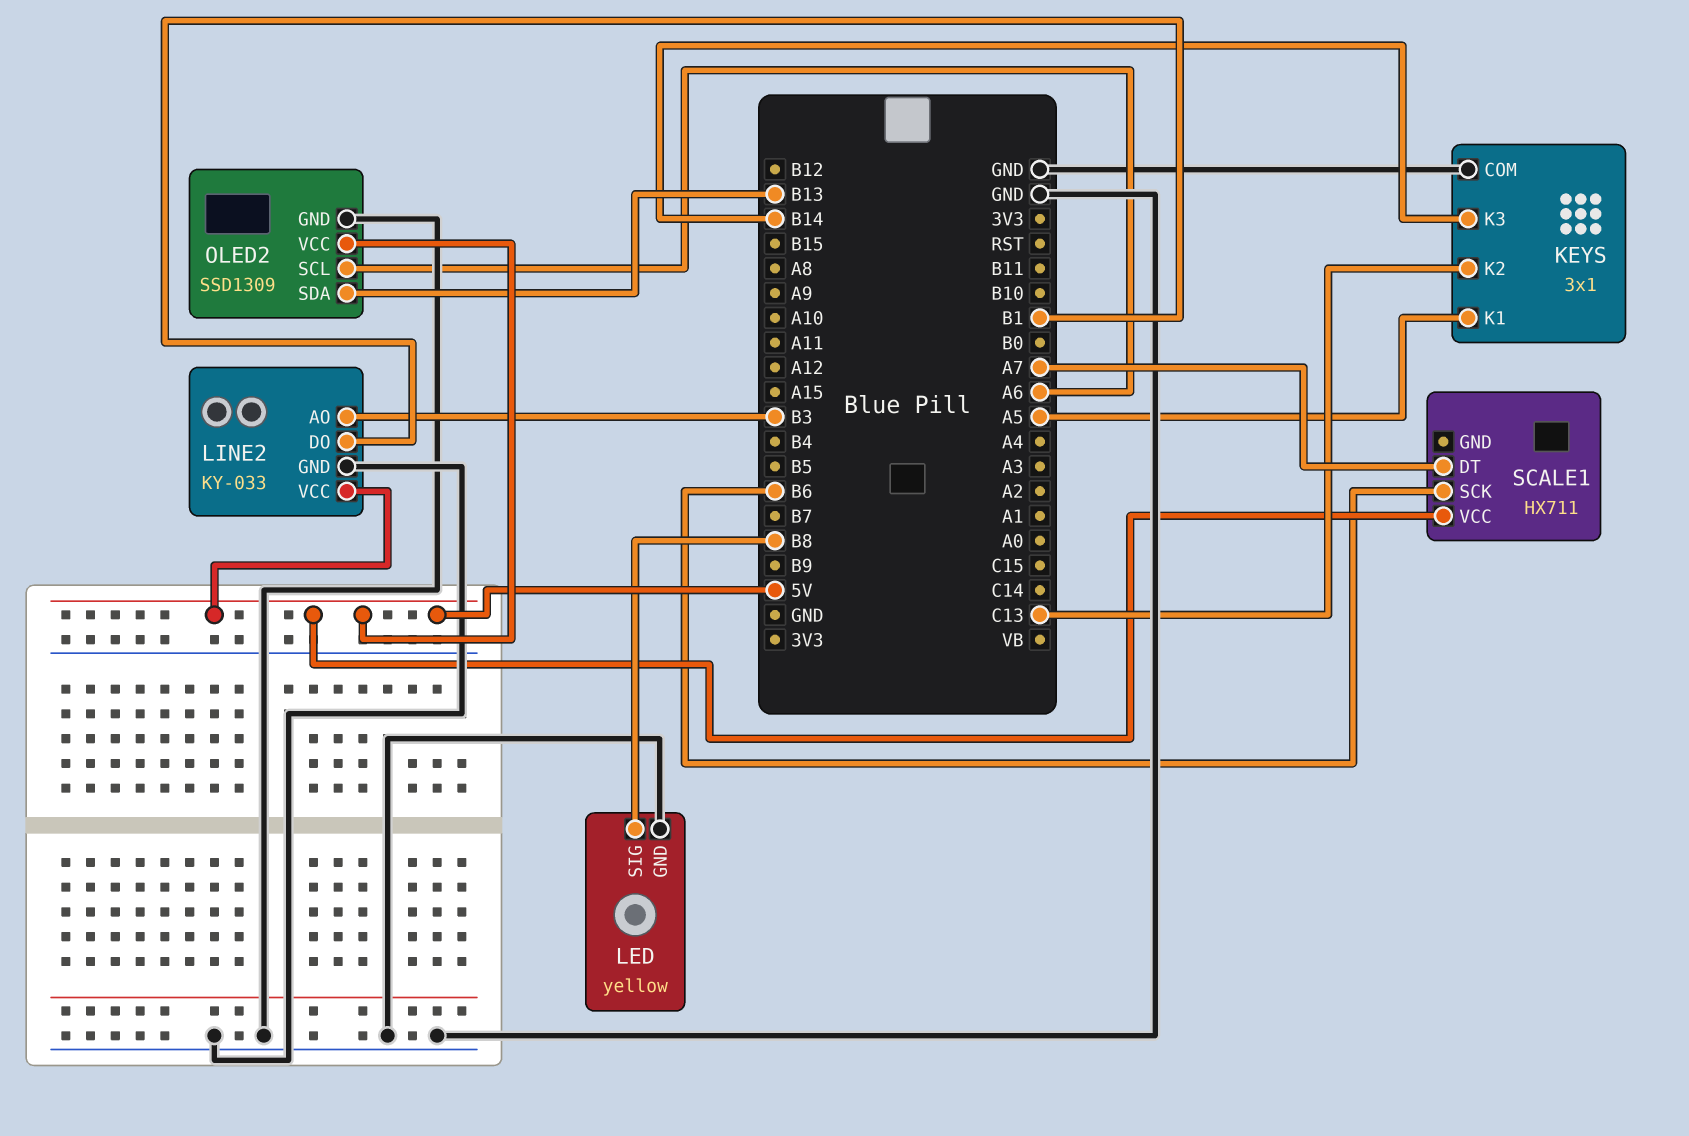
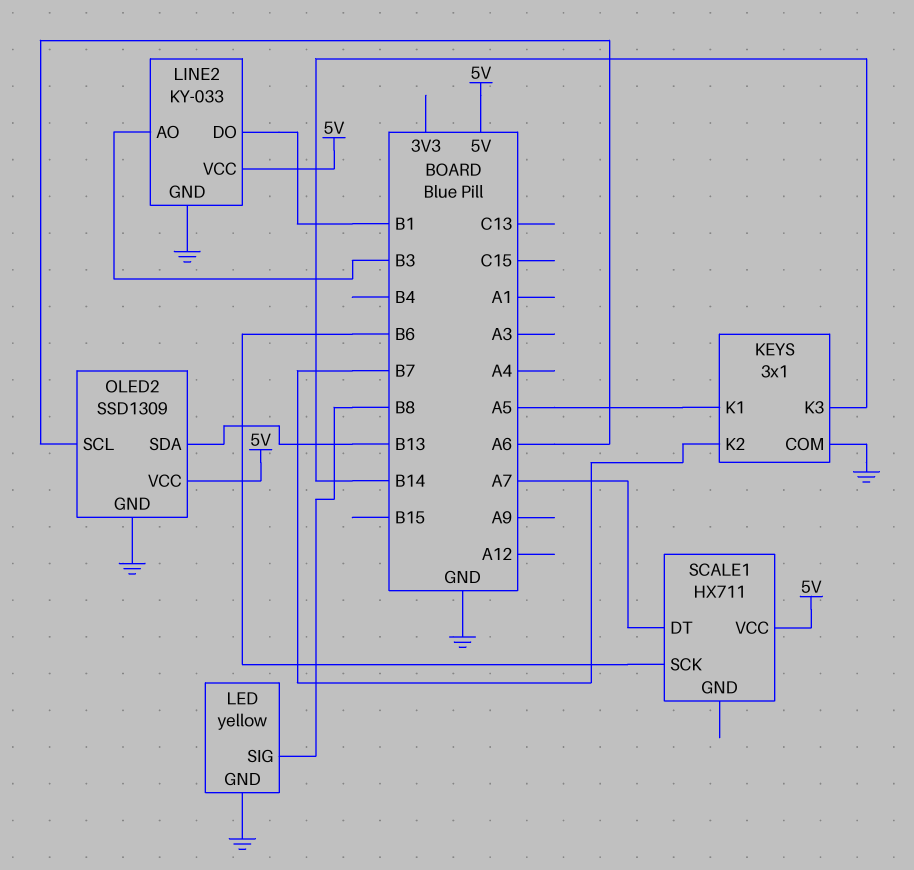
KEYS pin K2: C13 -> B7

